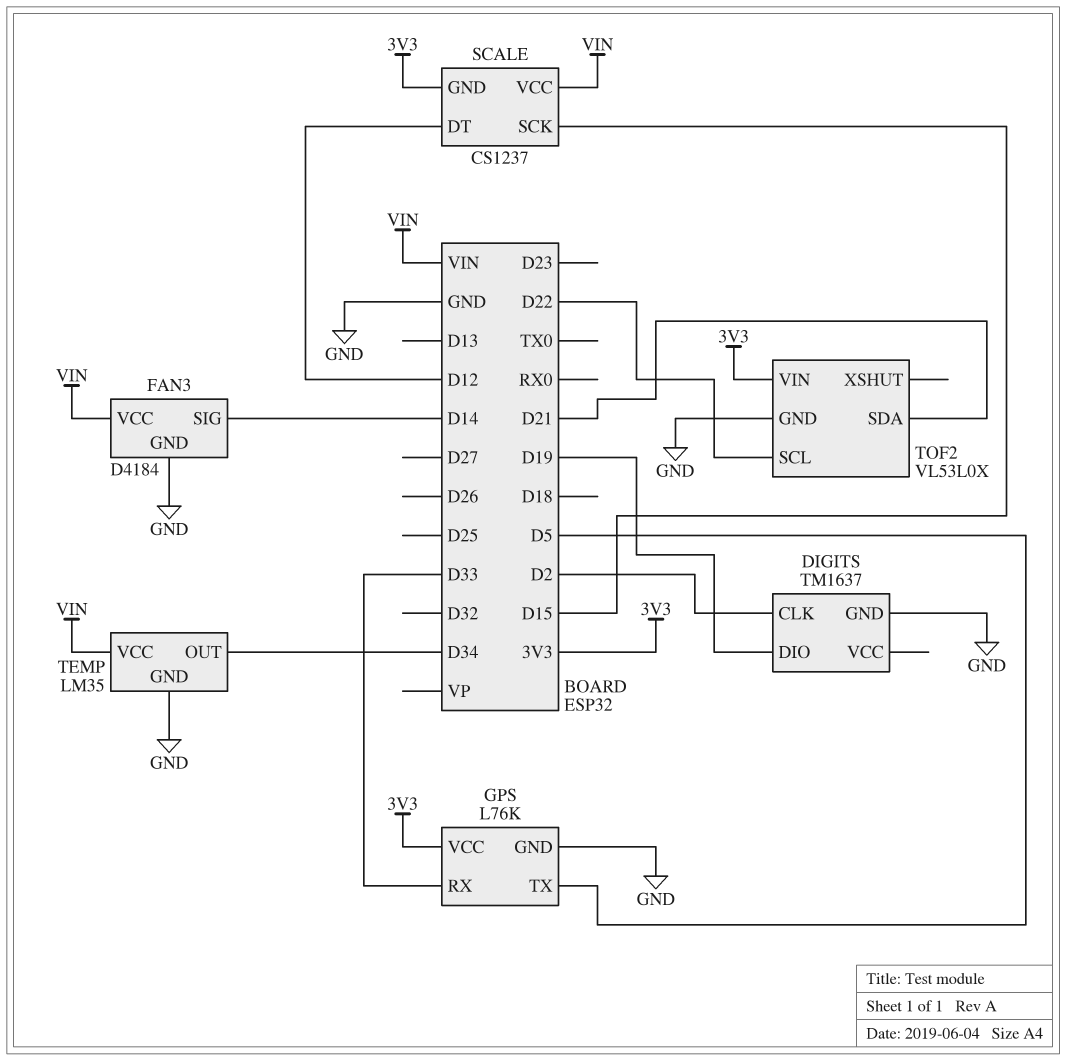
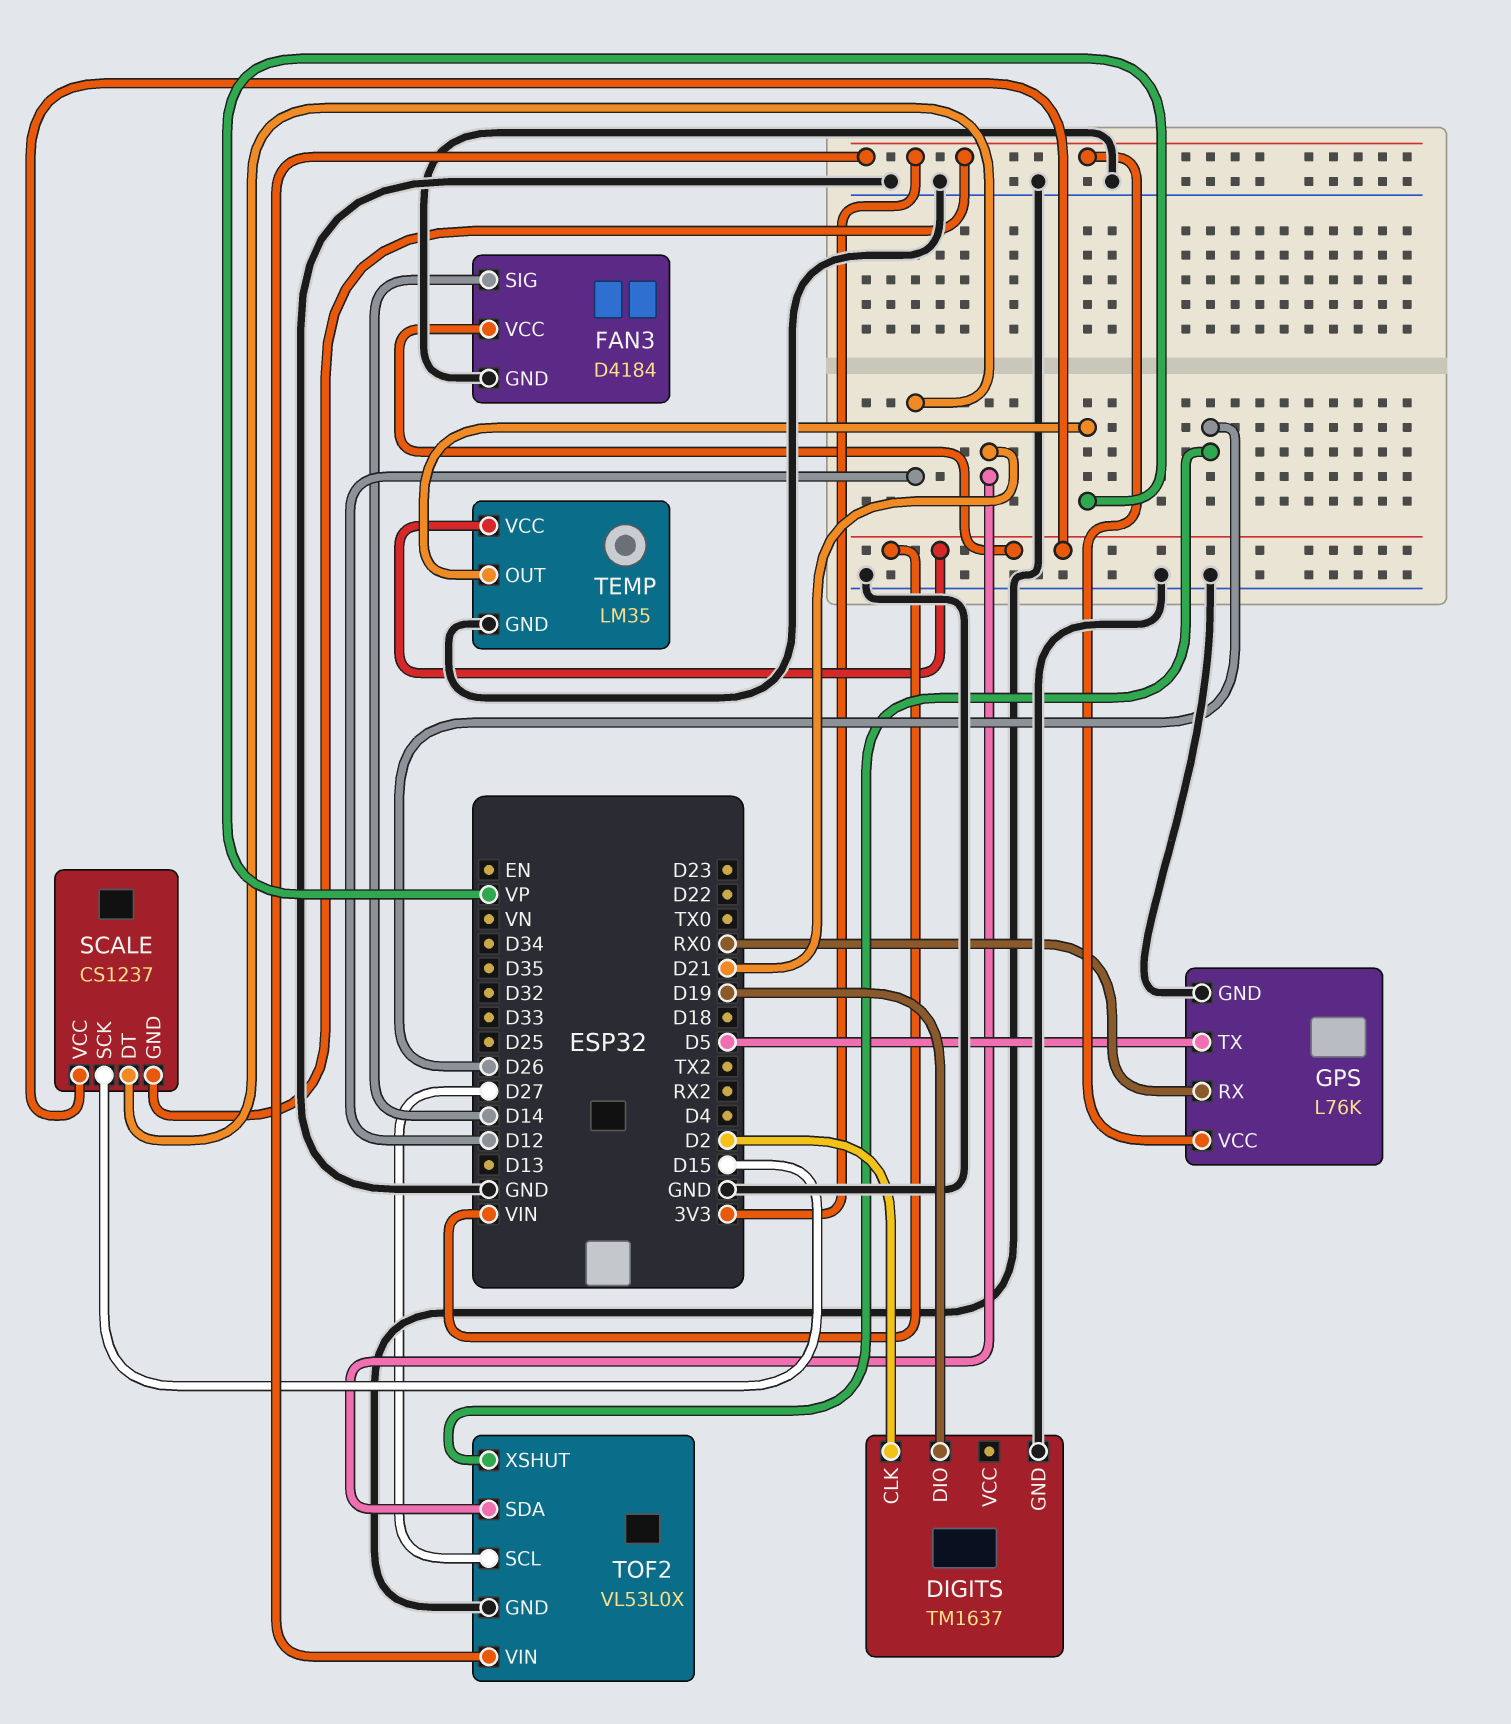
GPS pin RX: D33 -> RX0
TEMP pin OUT: D34 -> VP
TOF2 pin SCL: D22 -> D27
TOF2 pin XSHUT: none -> D26

